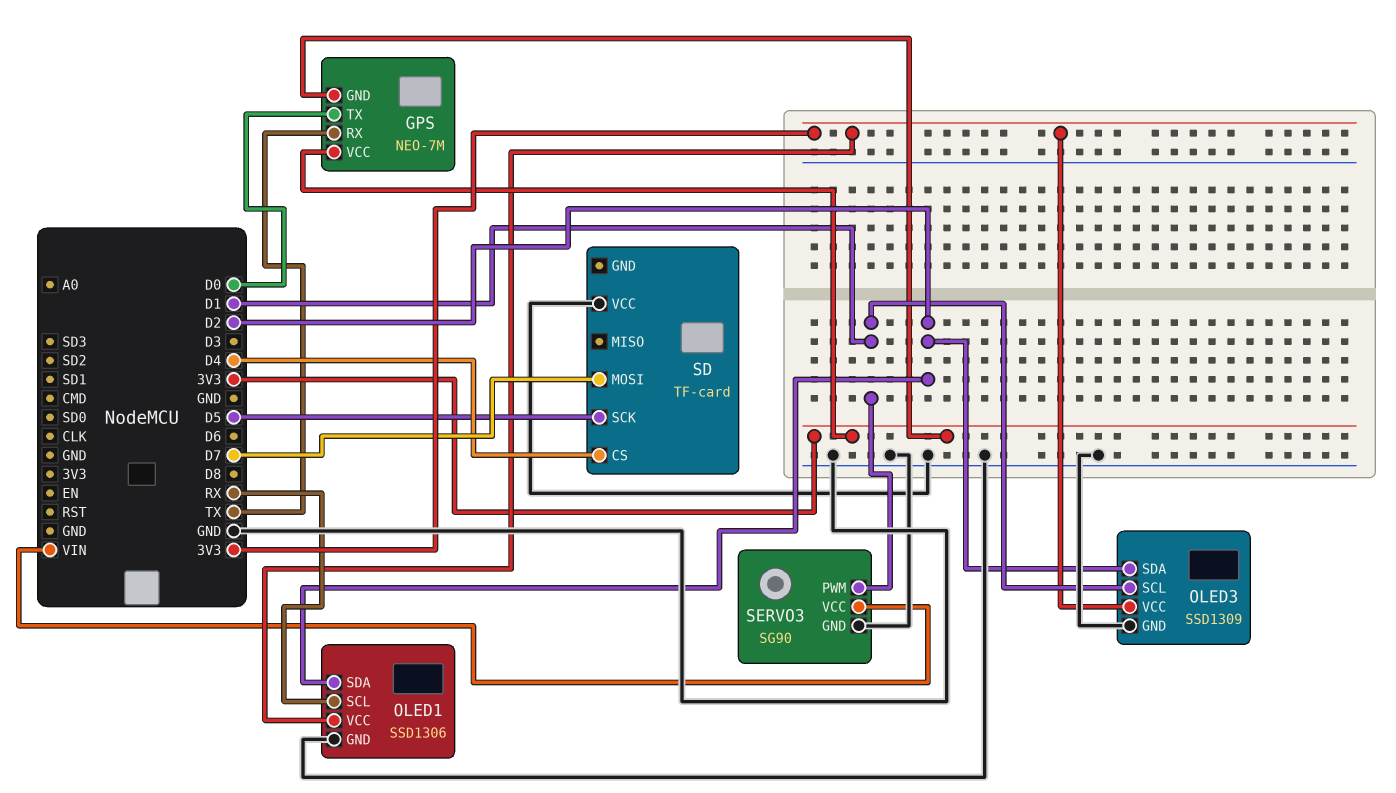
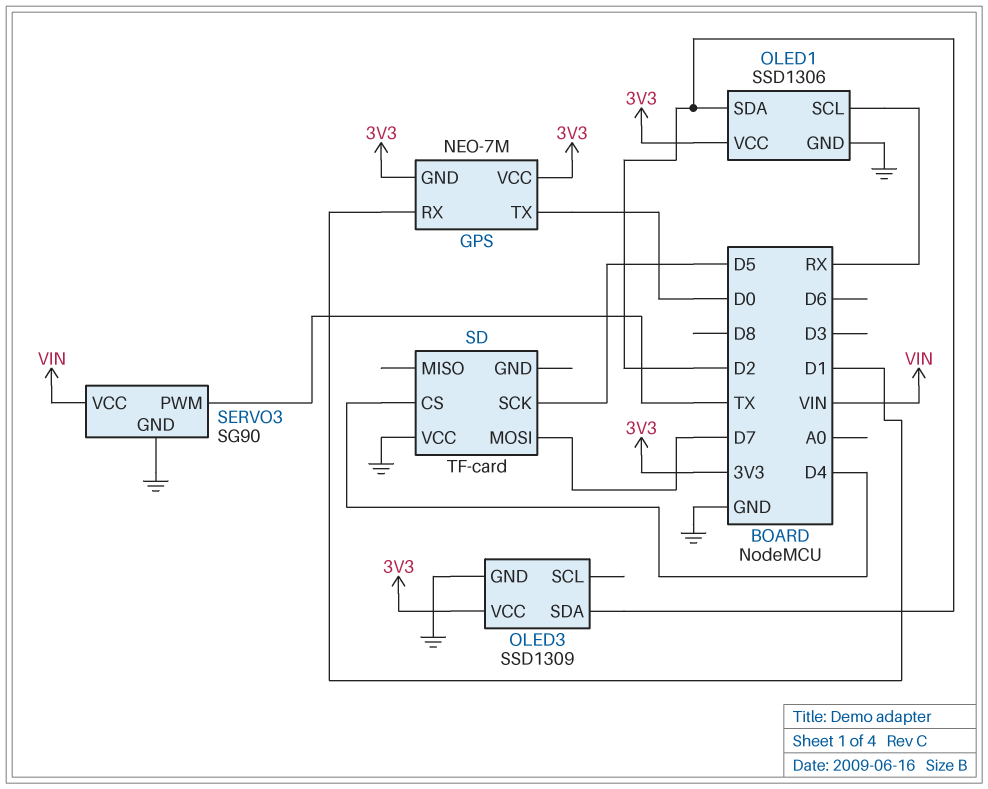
GPS pin RX: TX -> D1
OLED3 pin SCL: D1 -> none
SERVO3 pin PWM: D1 -> TX

